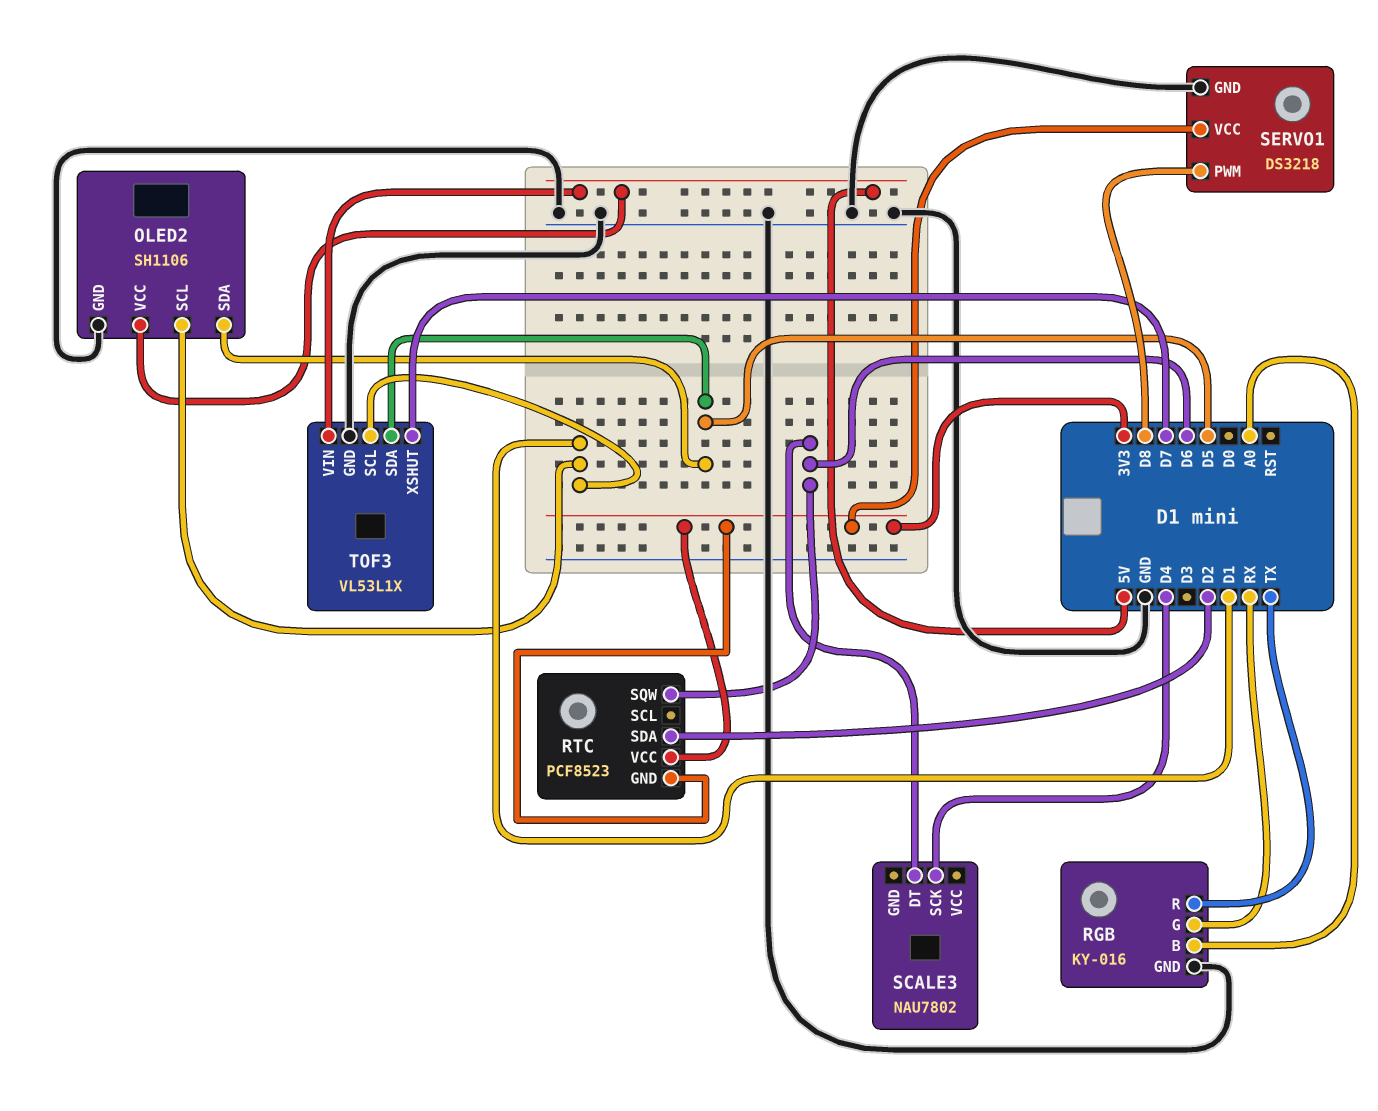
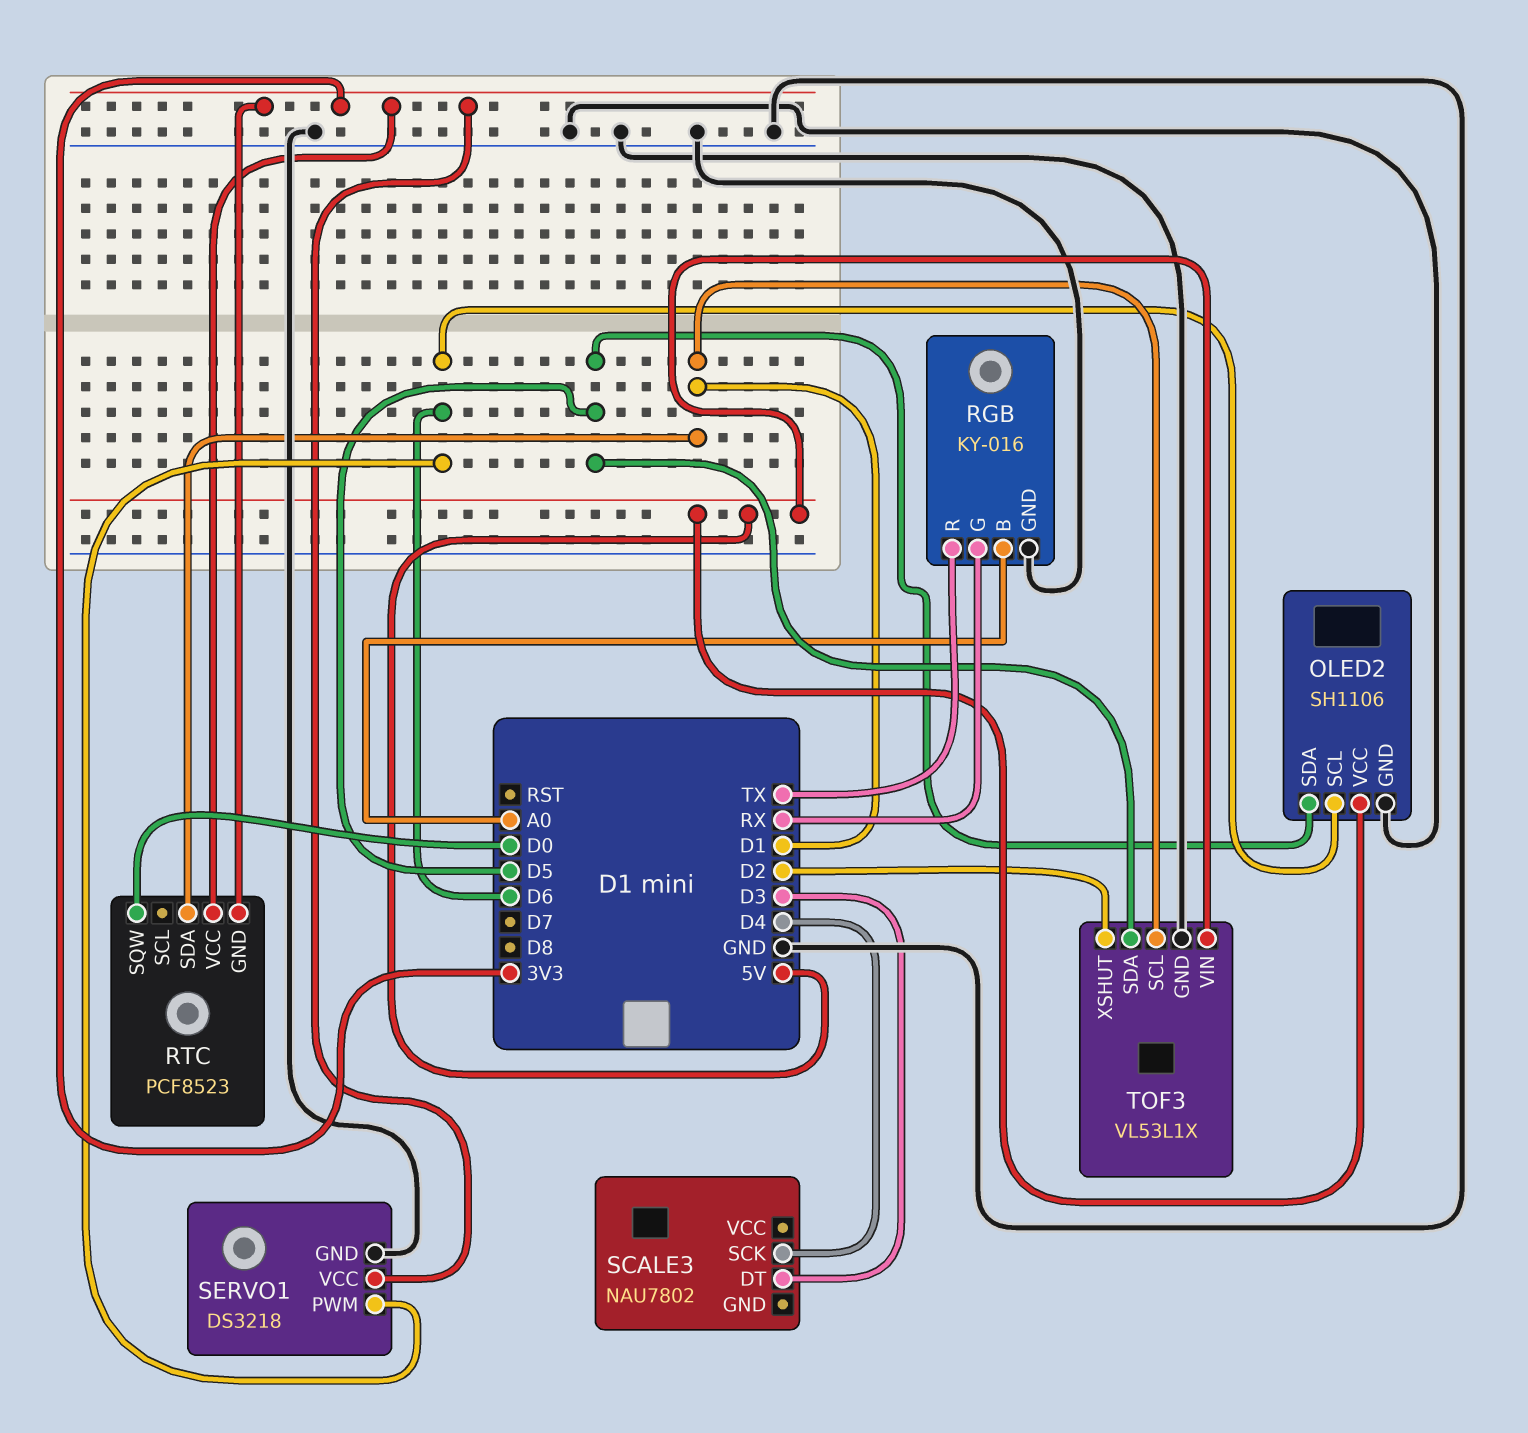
OLED2 pin SCL: D1 -> D6
RTC pin SDA: D2 -> D1
RTC pin SQW: D6 -> D0
SCALE3 pin DT: D6 -> D3
SERVO1 pin PWM: D8 -> D6
TOF3 pin XSHUT: D7 -> D2

